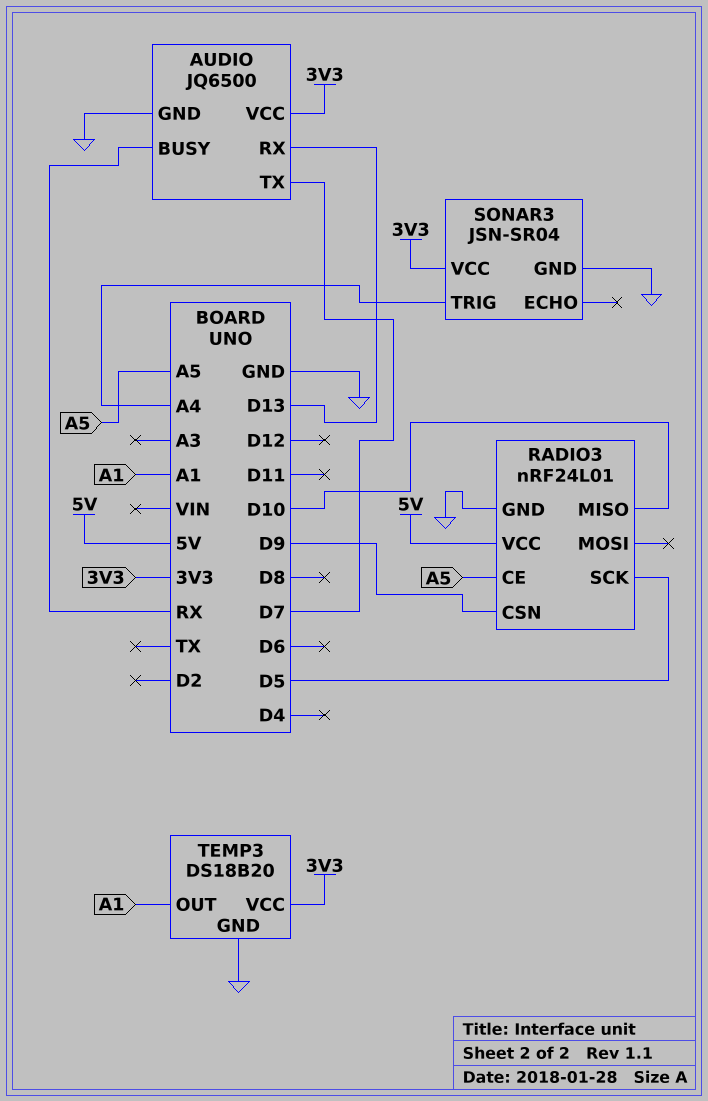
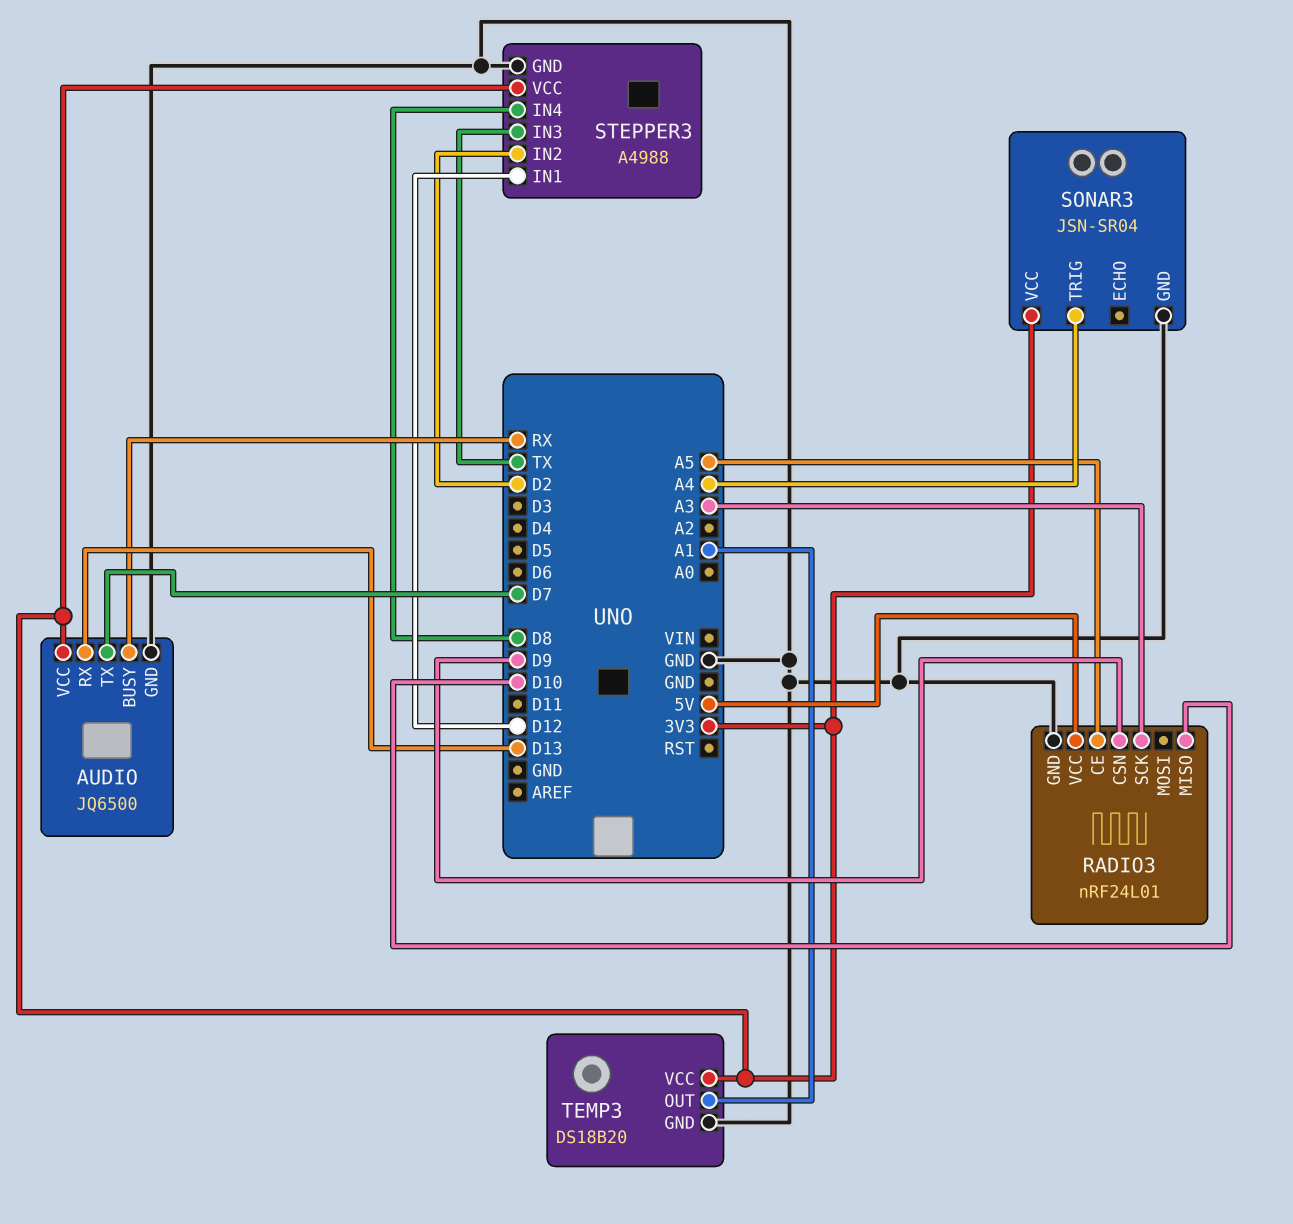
RADIO3 pin SCK: D5 -> A3
STEPPER3: none -> A4988
STEPPER3 pin GND: none -> GND
STEPPER3 pin IN1: none -> D12
STEPPER3 pin IN2: none -> D2
STEPPER3 pin IN3: none -> TX
STEPPER3 pin IN4: none -> D8
STEPPER3 pin VCC: none -> 3V3

